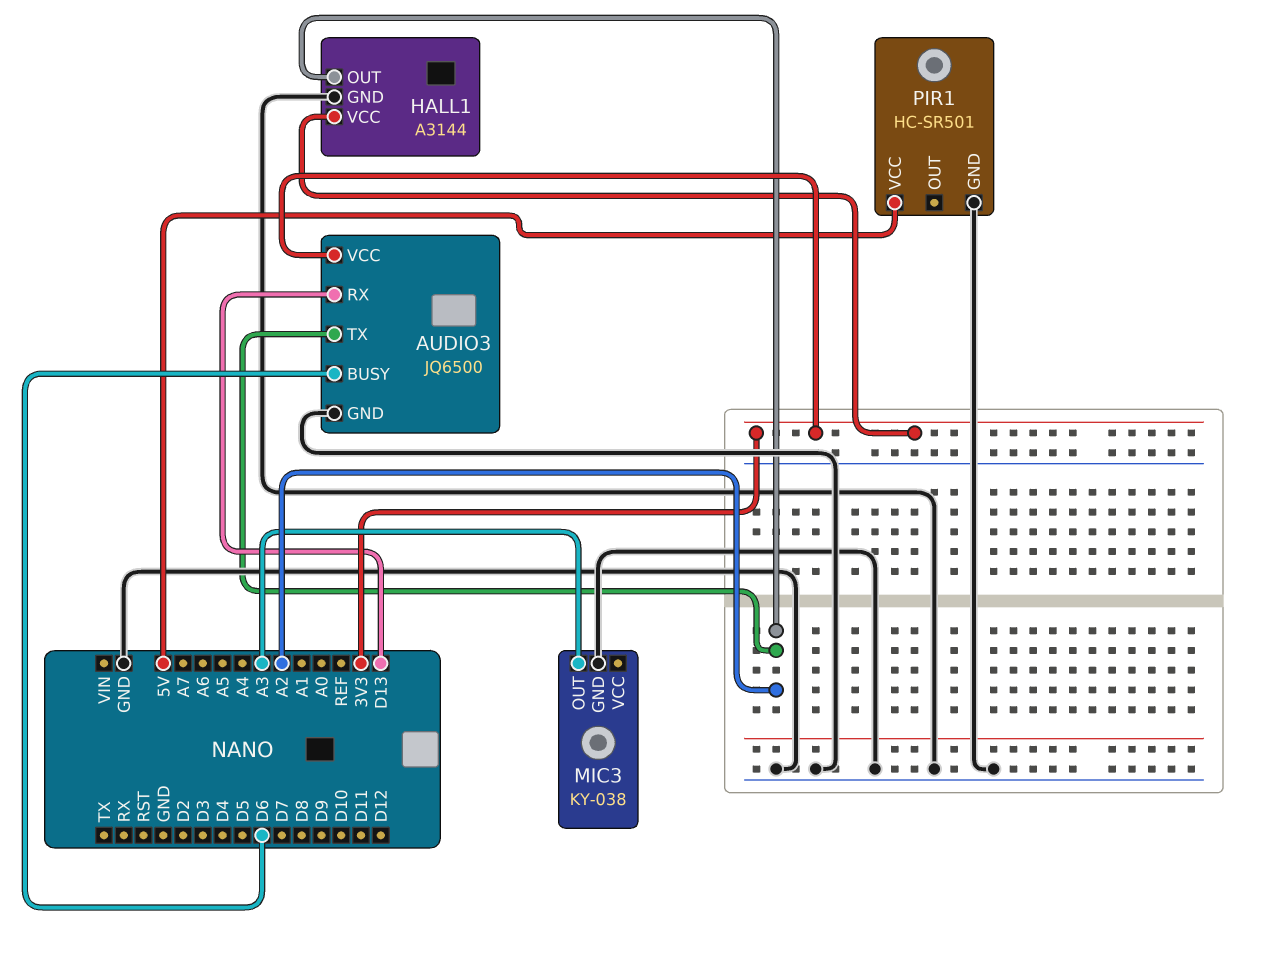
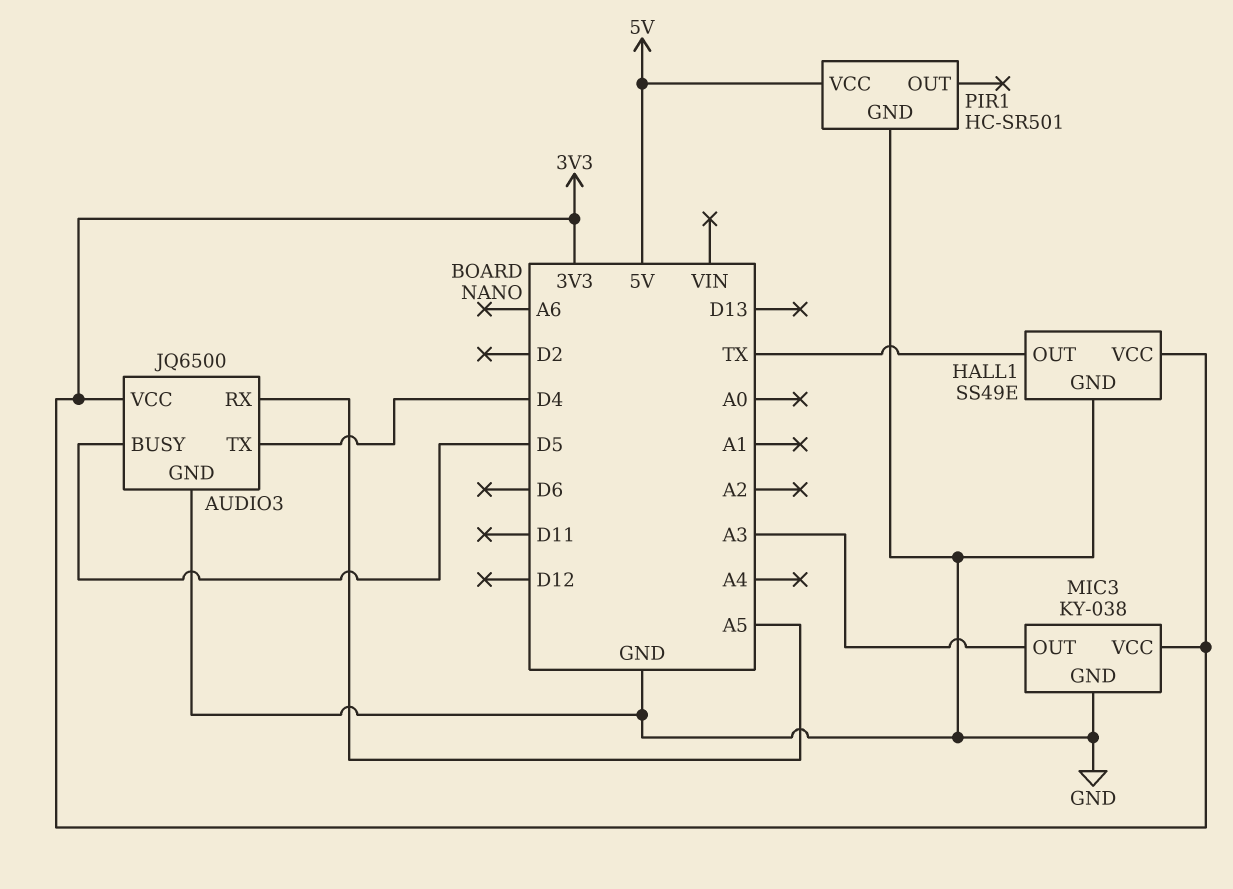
AUDIO3 pin BUSY: D6 -> D5
AUDIO3 pin RX: D13 -> A5
AUDIO3 pin TX: A2 -> D4
HALL1: A3144 -> SS49E
HALL1 pin OUT: A2 -> TX
MIC3 pin VCC: none -> 3V3

